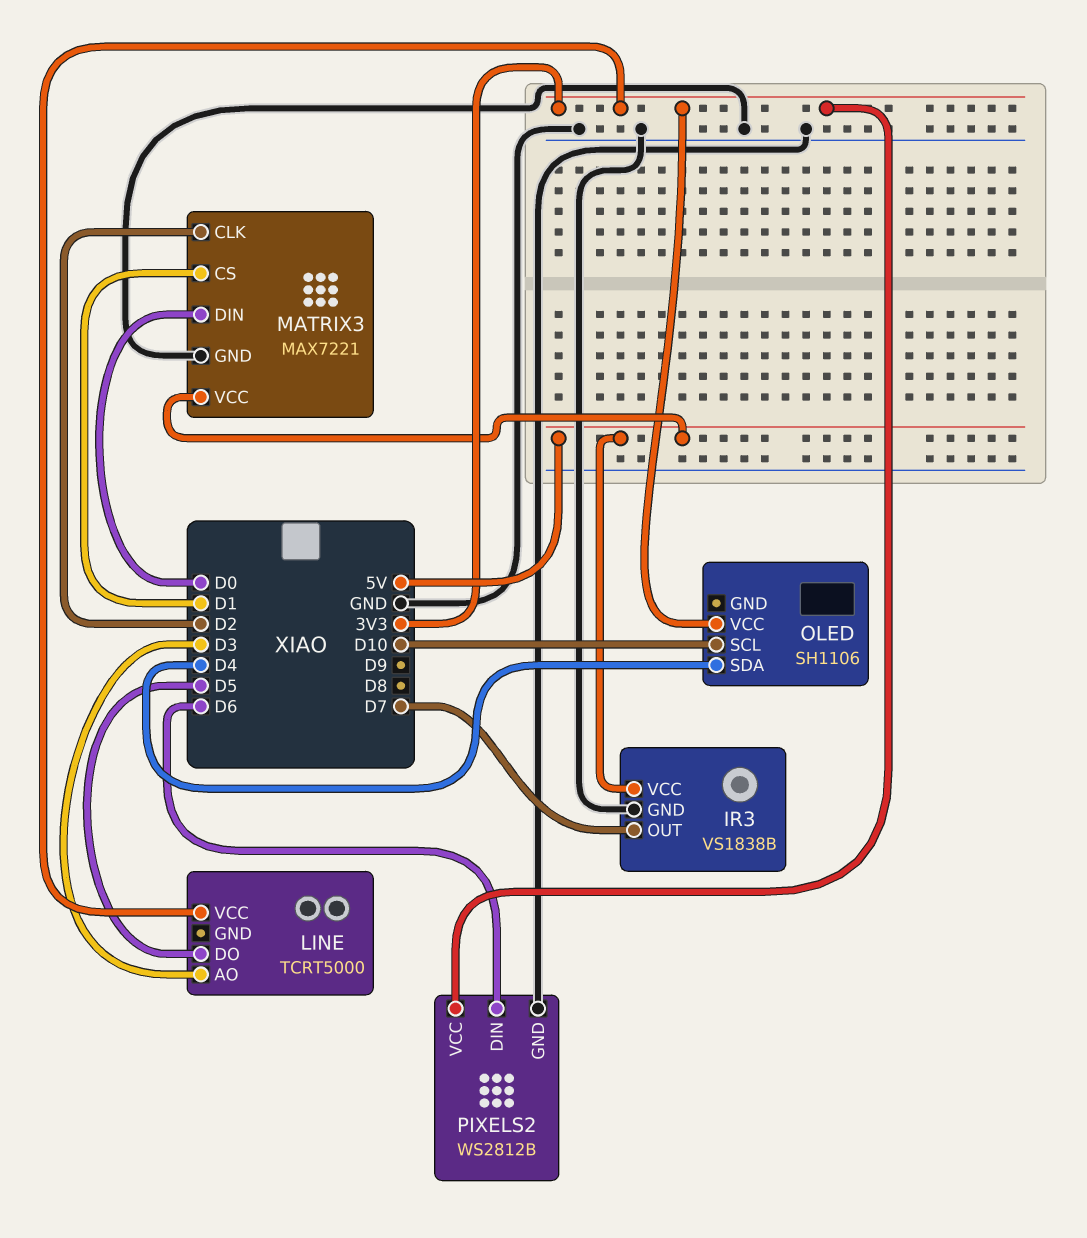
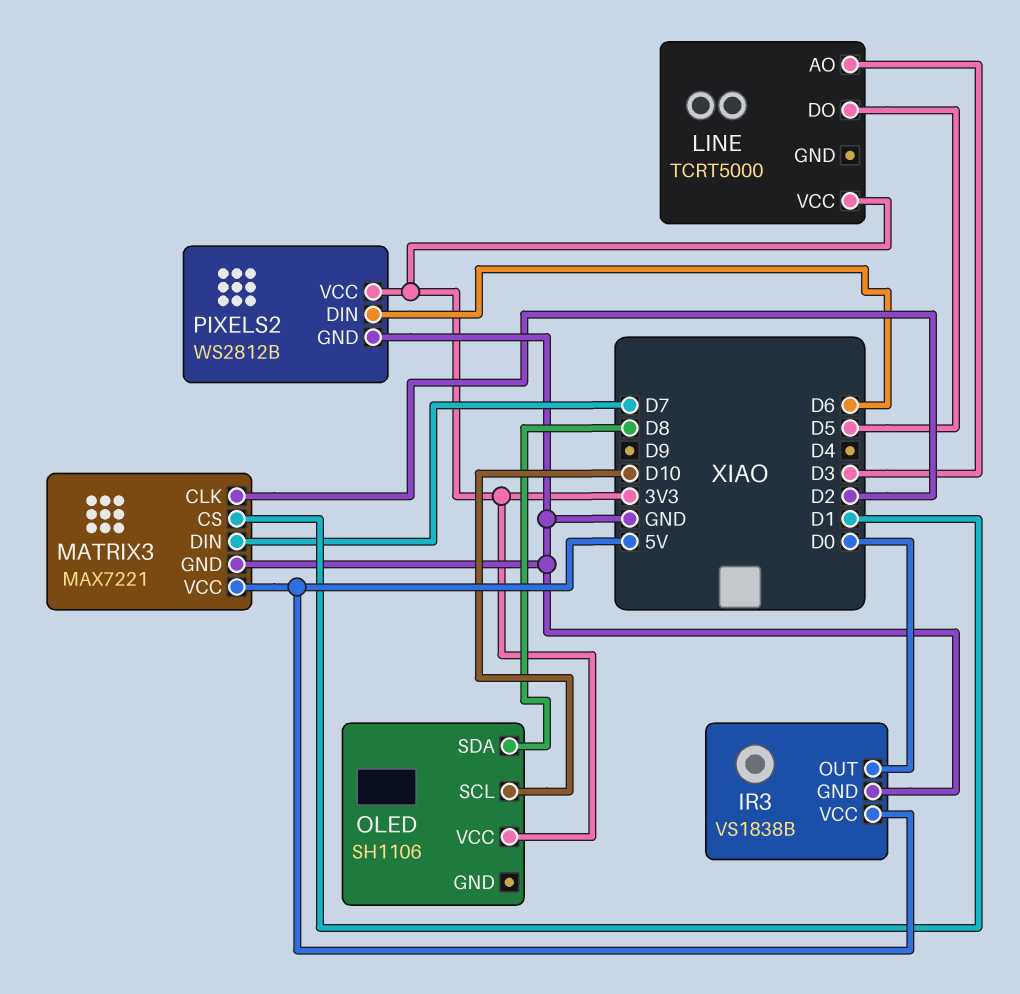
IR3 pin OUT: D7 -> D0
MATRIX3 pin DIN: D0 -> D7
OLED pin SDA: D4 -> D8

